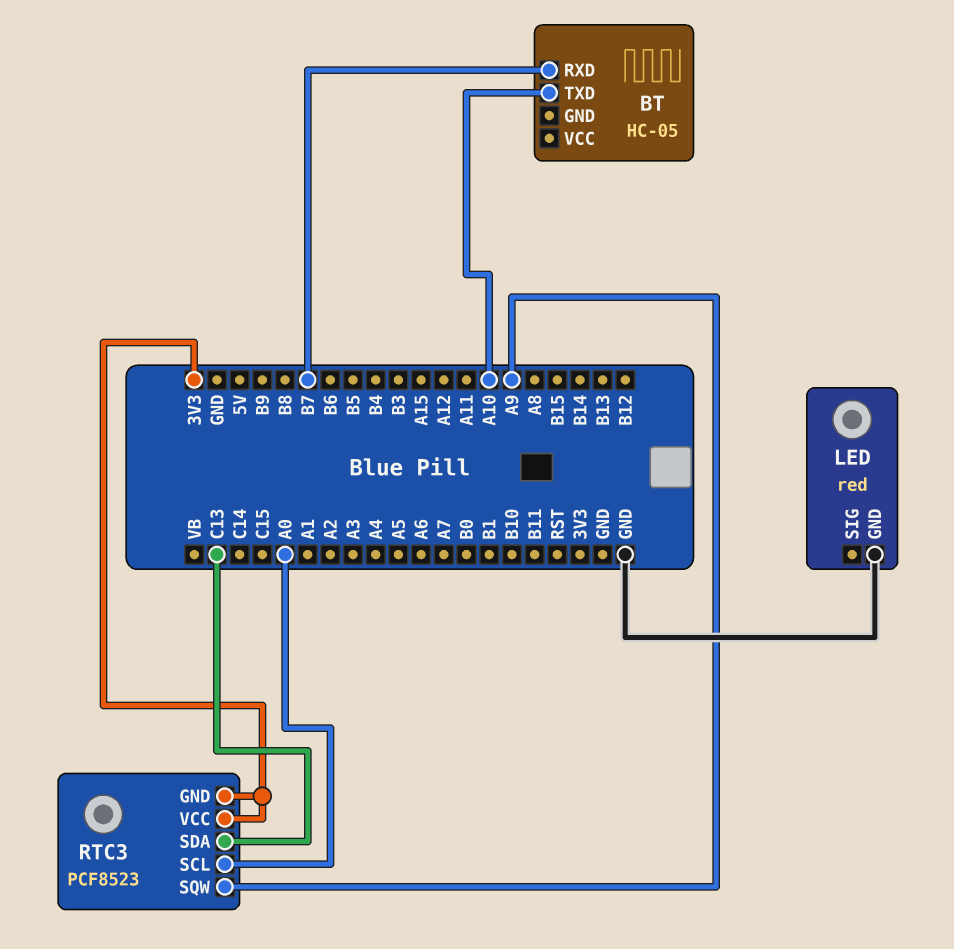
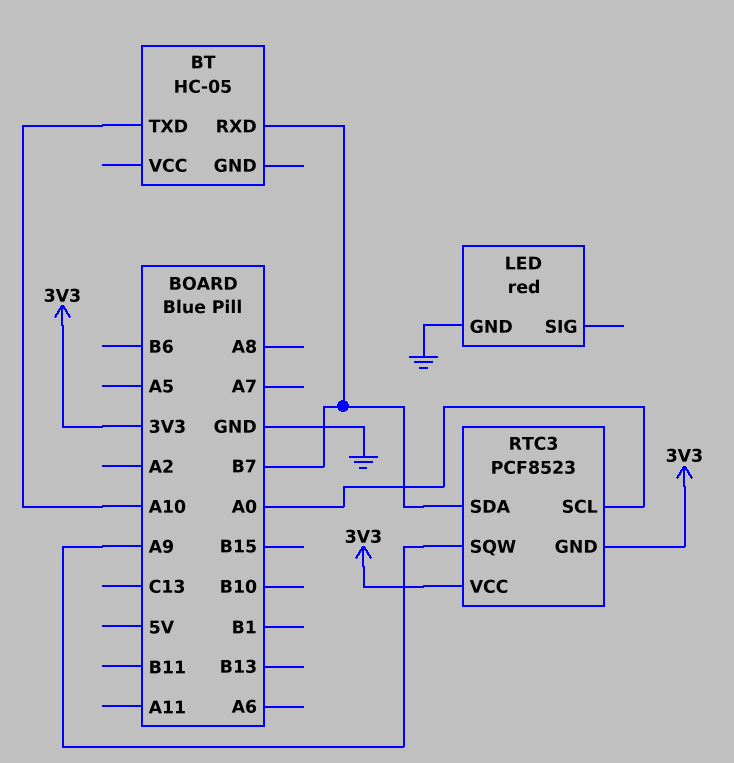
RTC3 pin SDA: C13 -> B7

